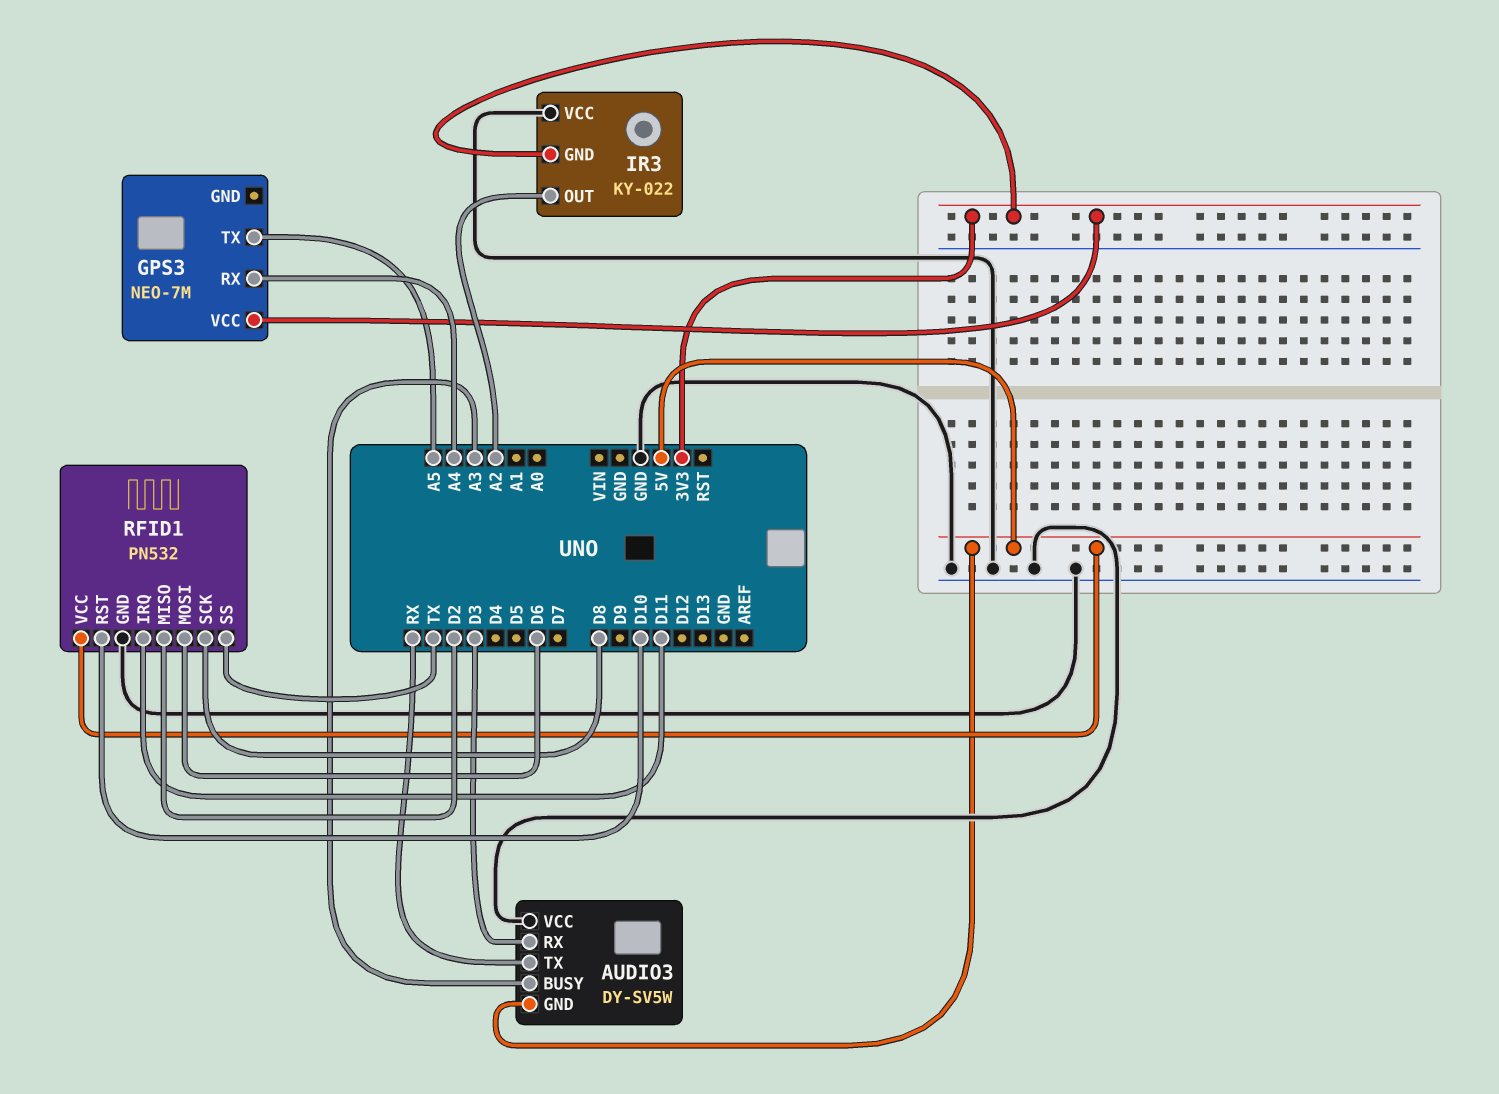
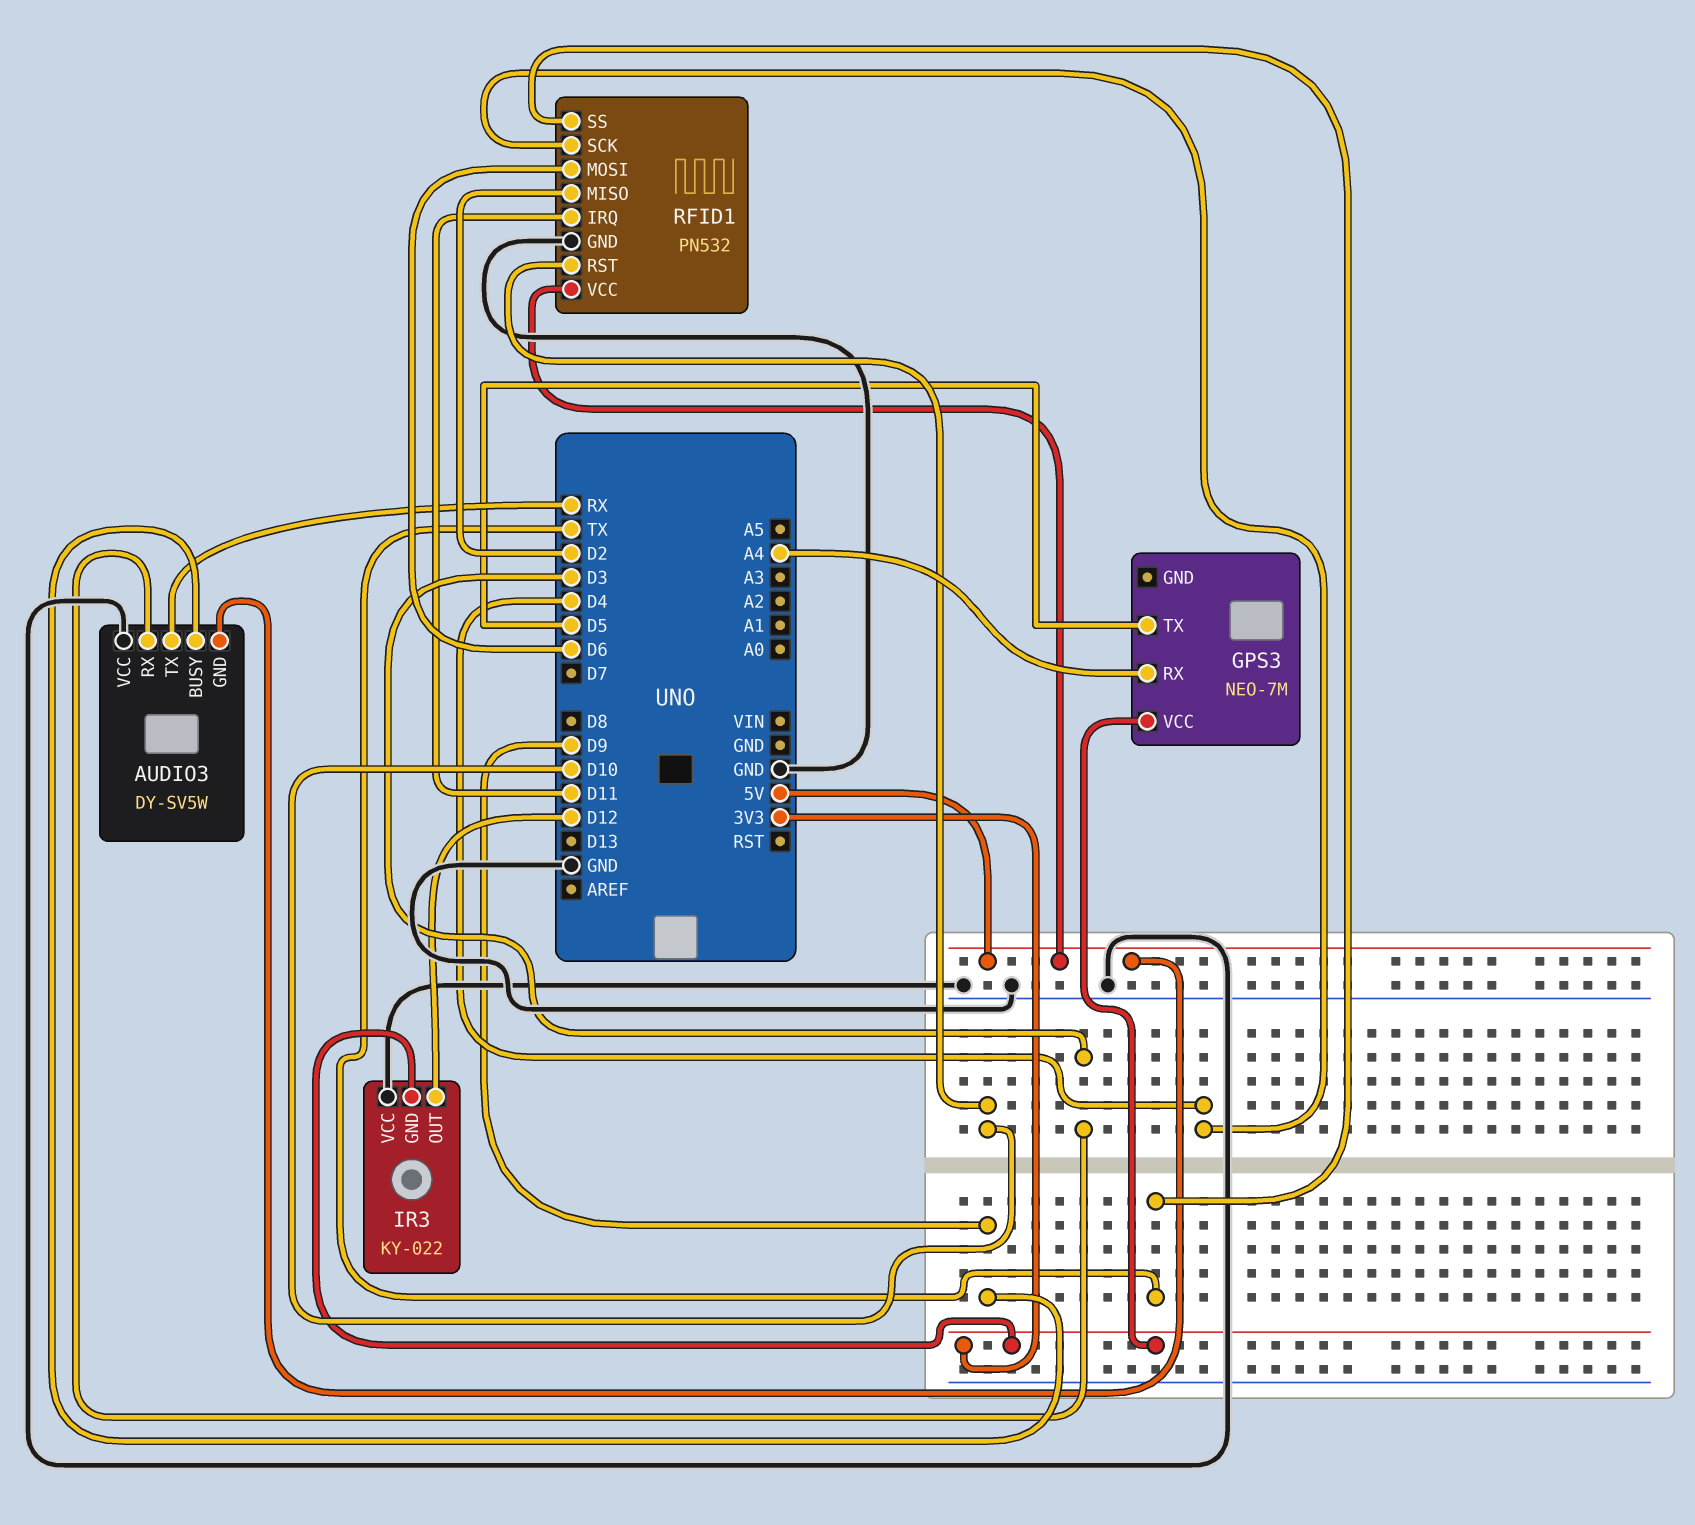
AUDIO3 pin BUSY: A3 -> D9
GPS3 pin TX: A5 -> D5
IR3 pin OUT: A2 -> D12
RFID1 pin SCK: D8 -> D4

